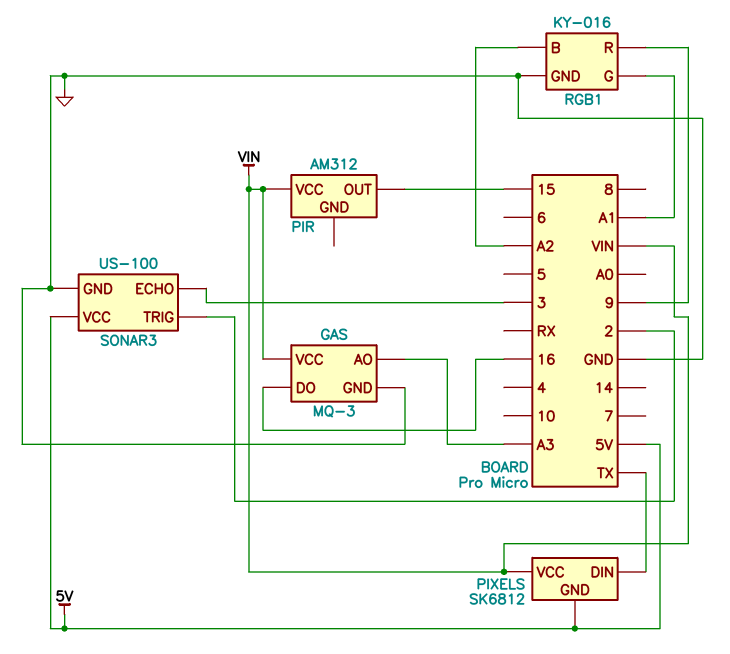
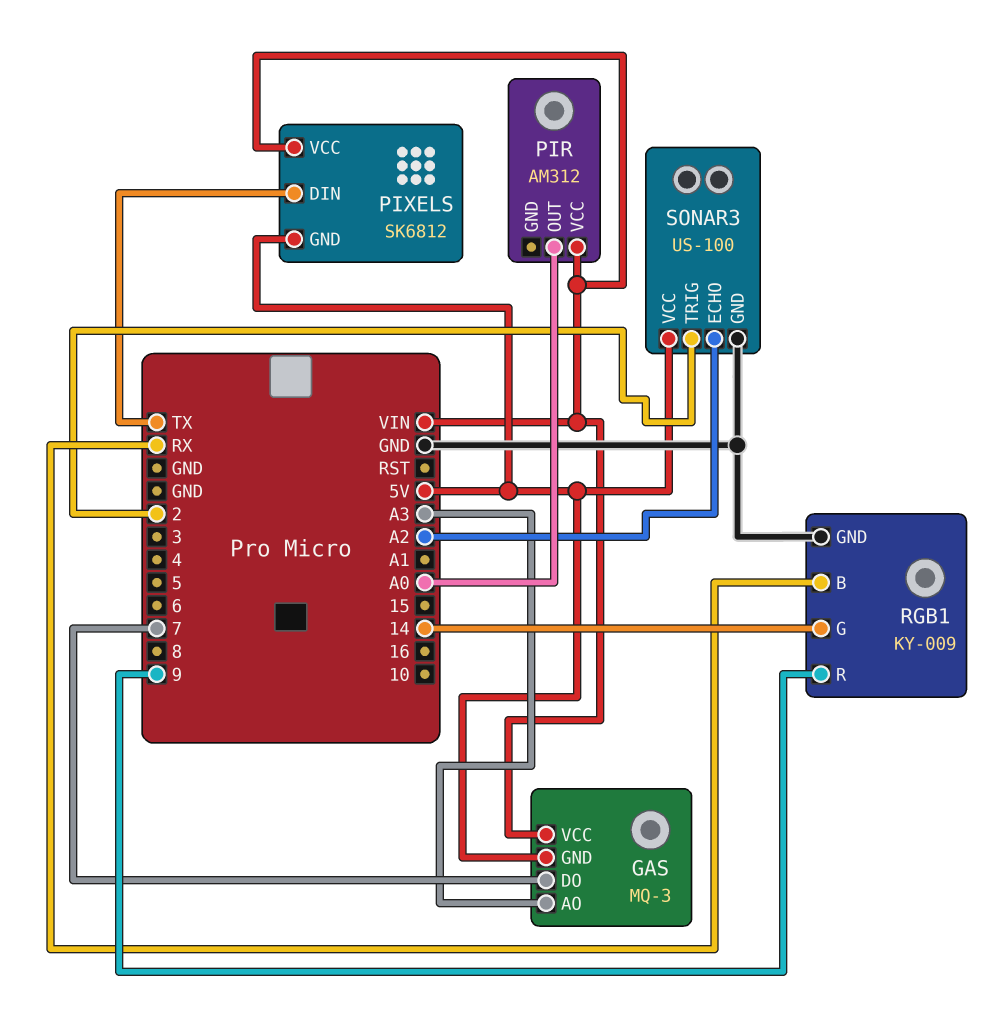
GAS pin DO: 16 -> 7
GAS pin GND: GND -> 5V
PIR pin OUT: 15 -> A0
RGB1: KY-016 -> KY-009
RGB1 pin B: A2 -> RX
RGB1 pin G: A1 -> 14
SONAR3 pin ECHO: 3 -> A2

